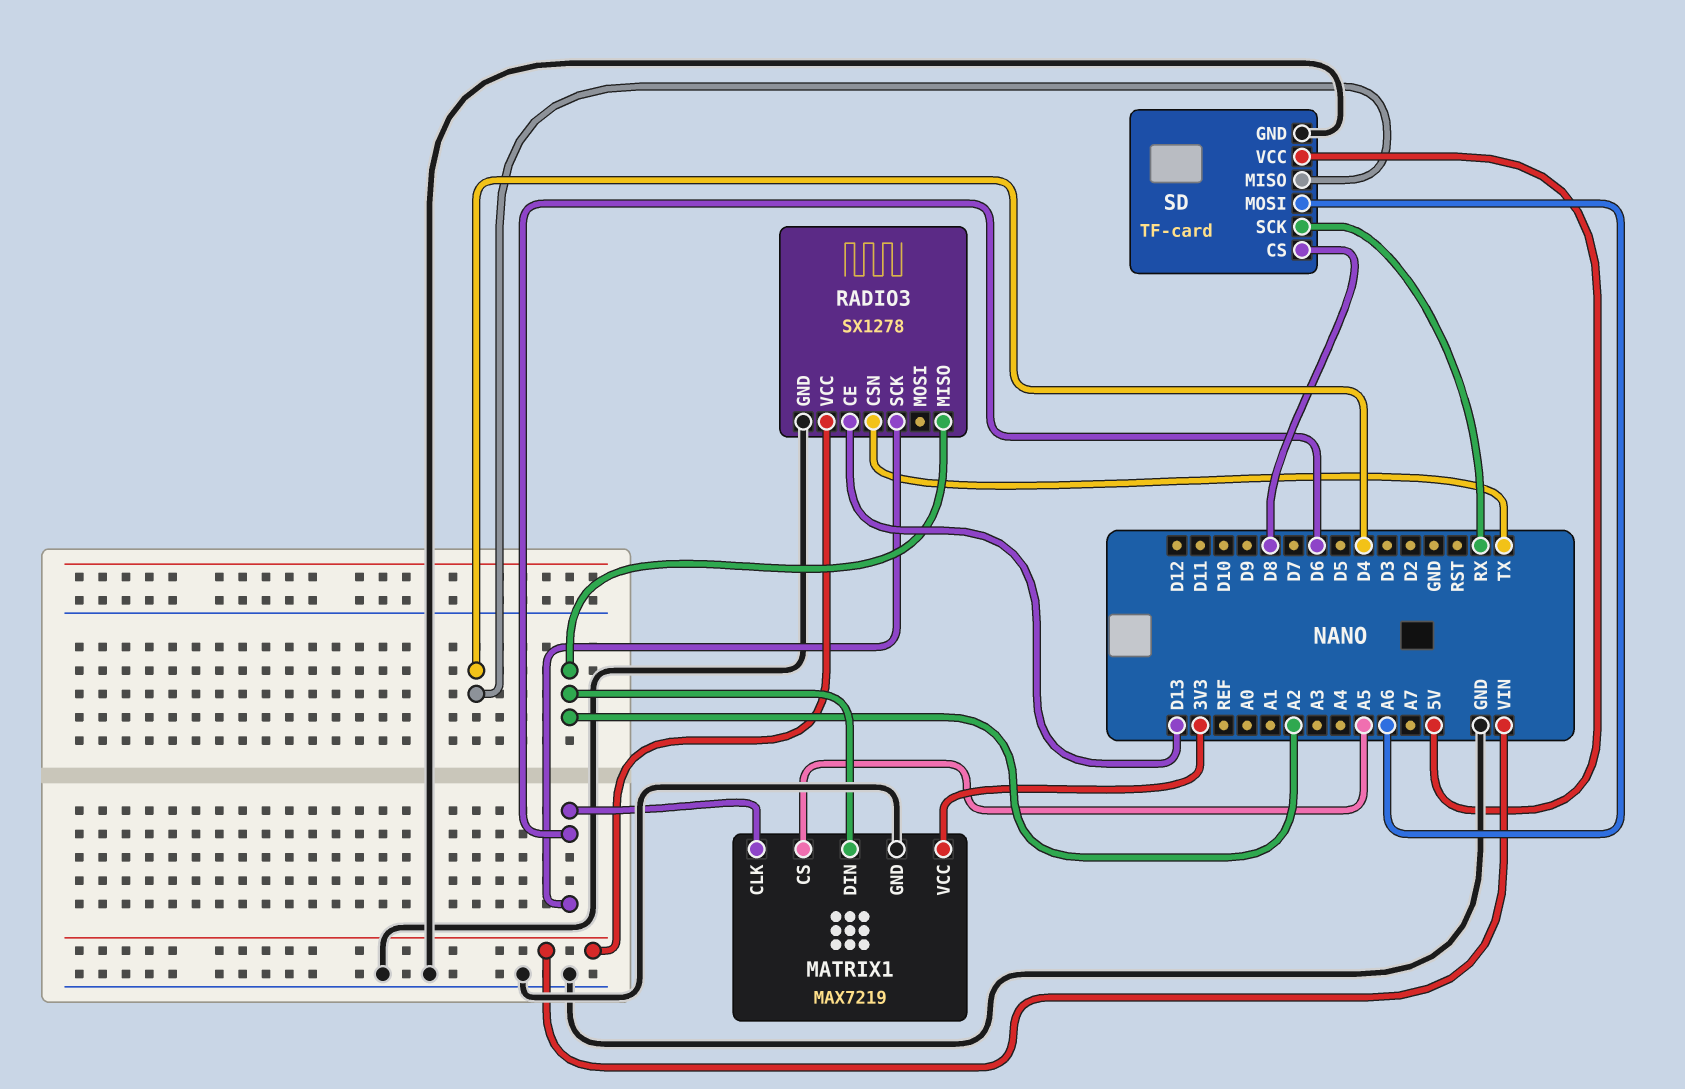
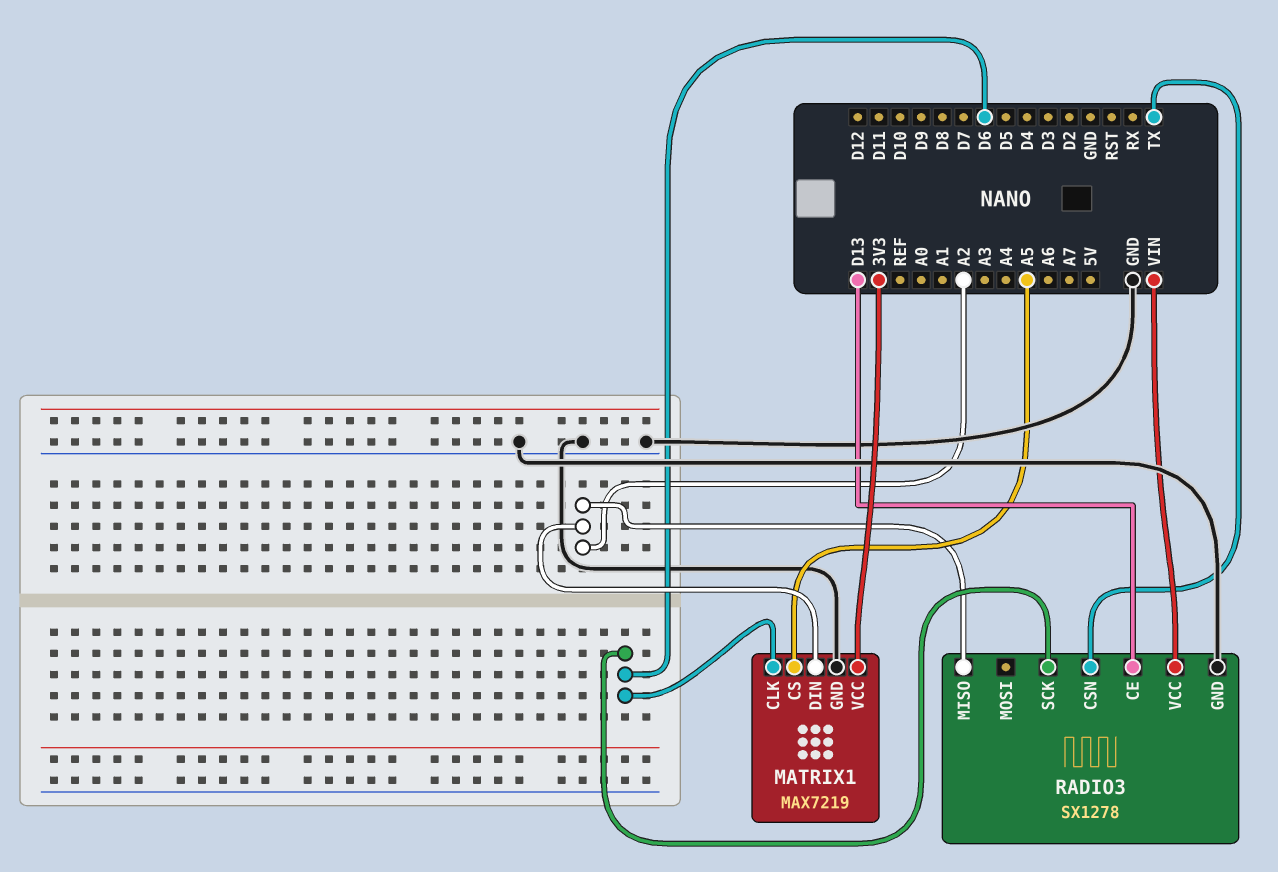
SD: TF-card -> none
SD pin CS: D8 -> none
SD pin GND: GND -> none
SD pin MISO: D4 -> none
SD pin MOSI: A6 -> none
SD pin SCK: RX -> none
SD pin VCC: 5V -> none

